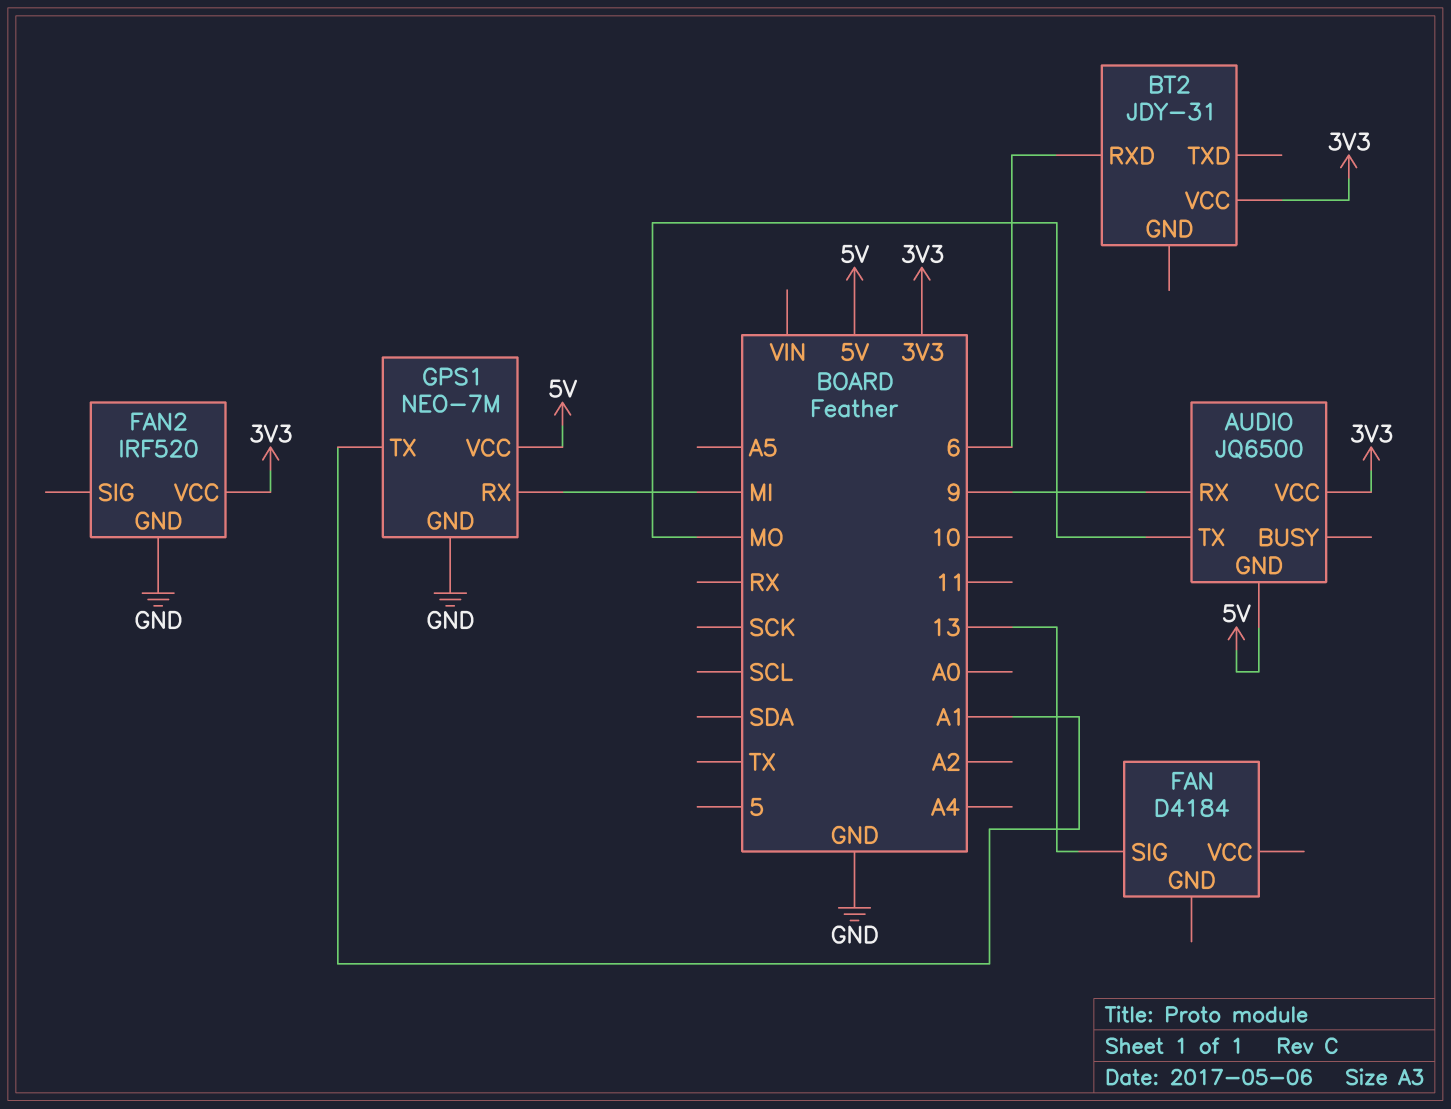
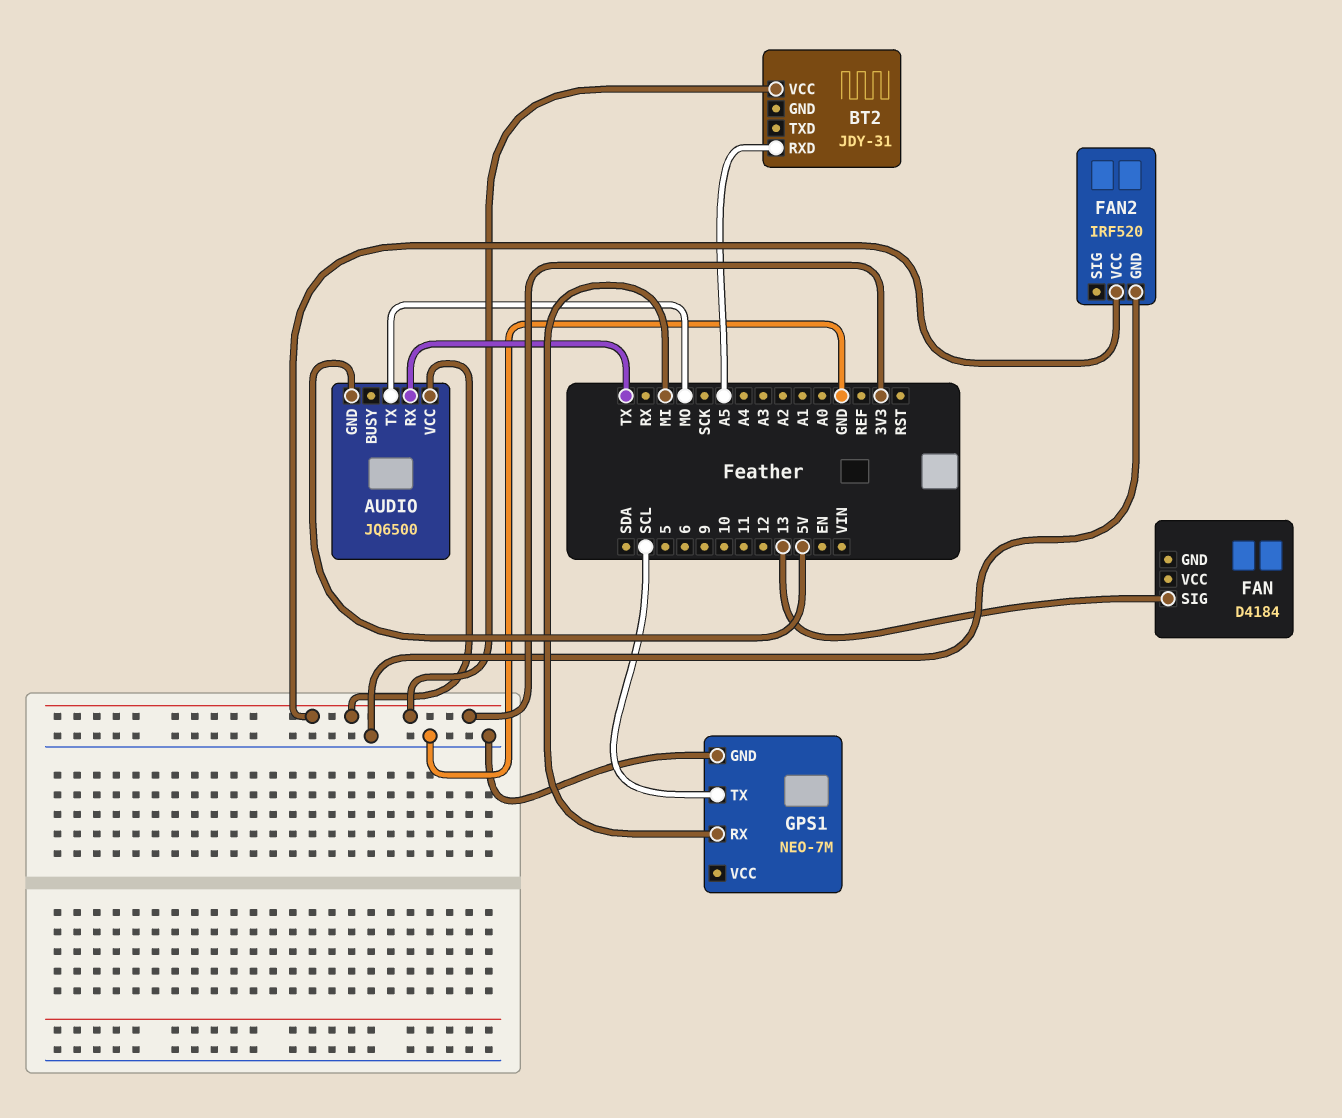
AUDIO pin RX: 9 -> TX
BT2 pin RXD: 6 -> A5
GPS1 pin TX: A1 -> SCL
GPS1 pin VCC: 5V -> none

